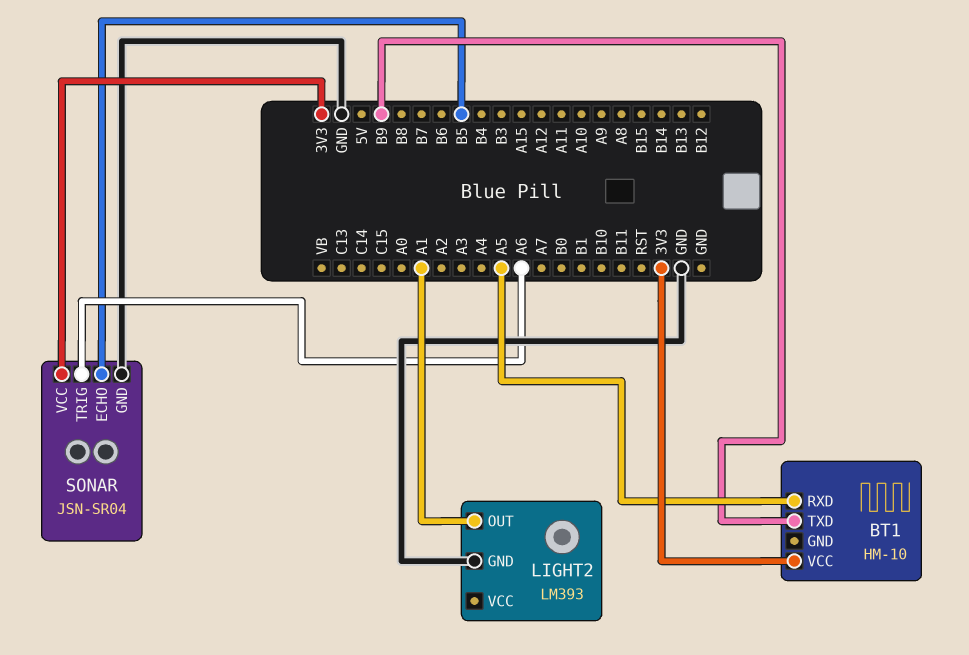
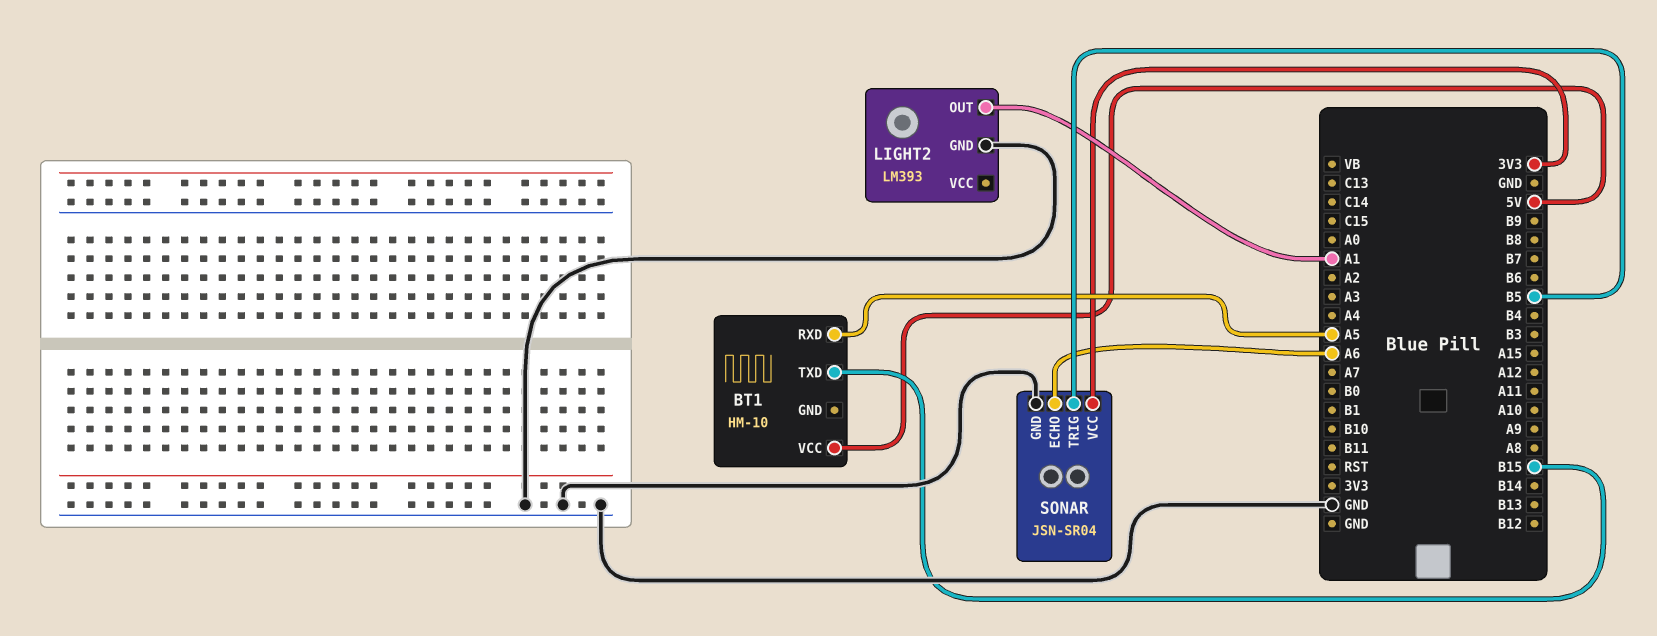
BT1 pin TXD: B9 -> B15
BT1 pin VCC: 3V3 -> 5V
SONAR pin ECHO: B5 -> A6
SONAR pin TRIG: A6 -> B5

